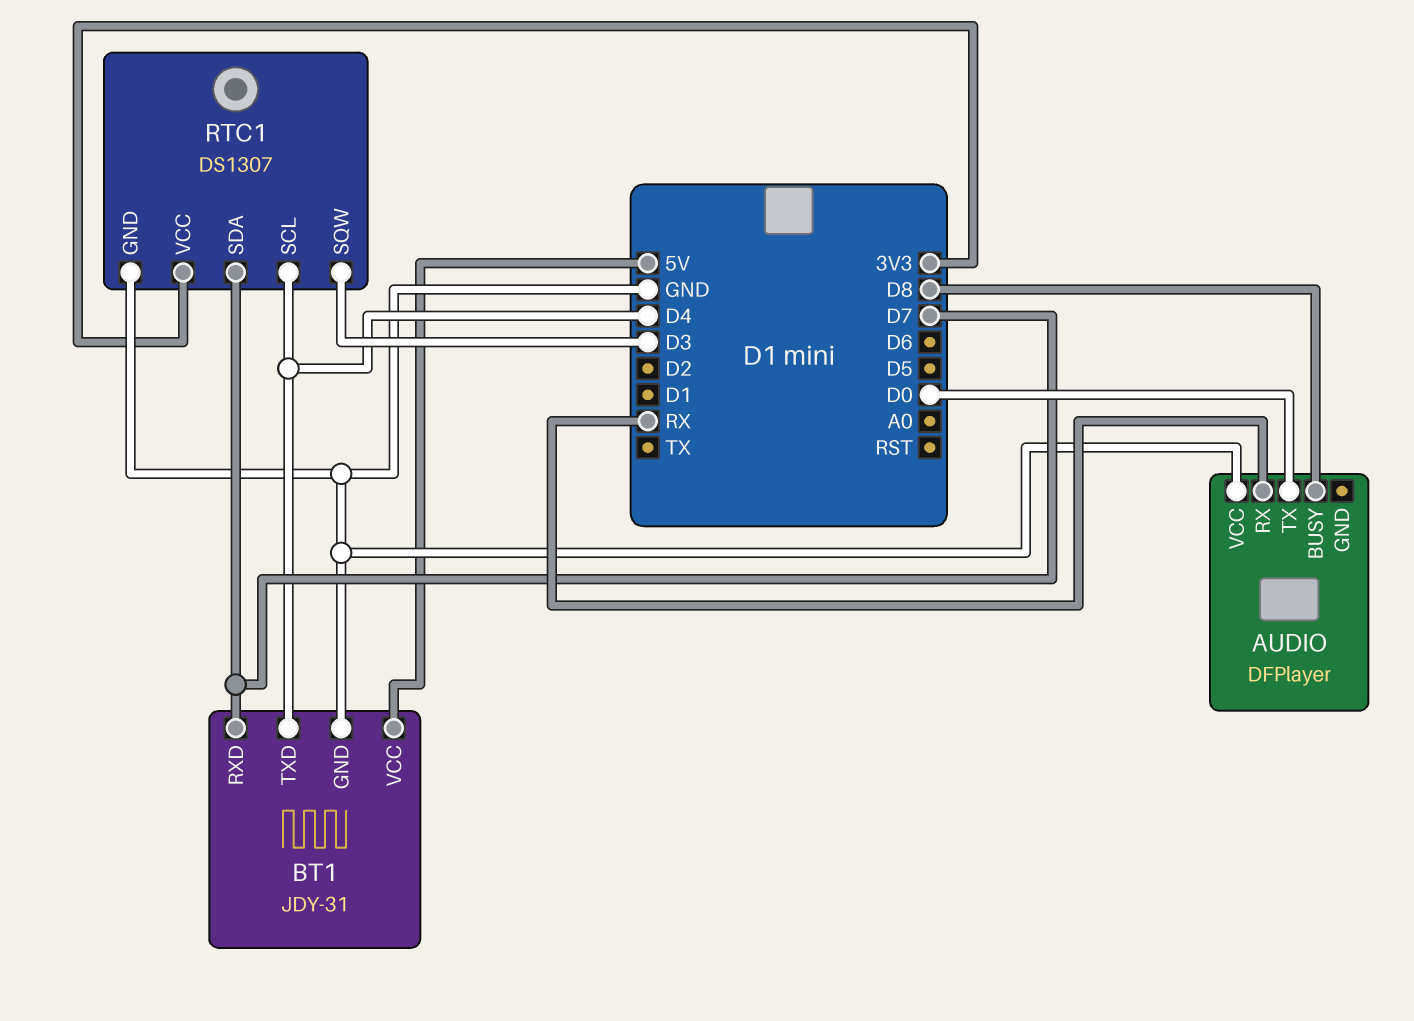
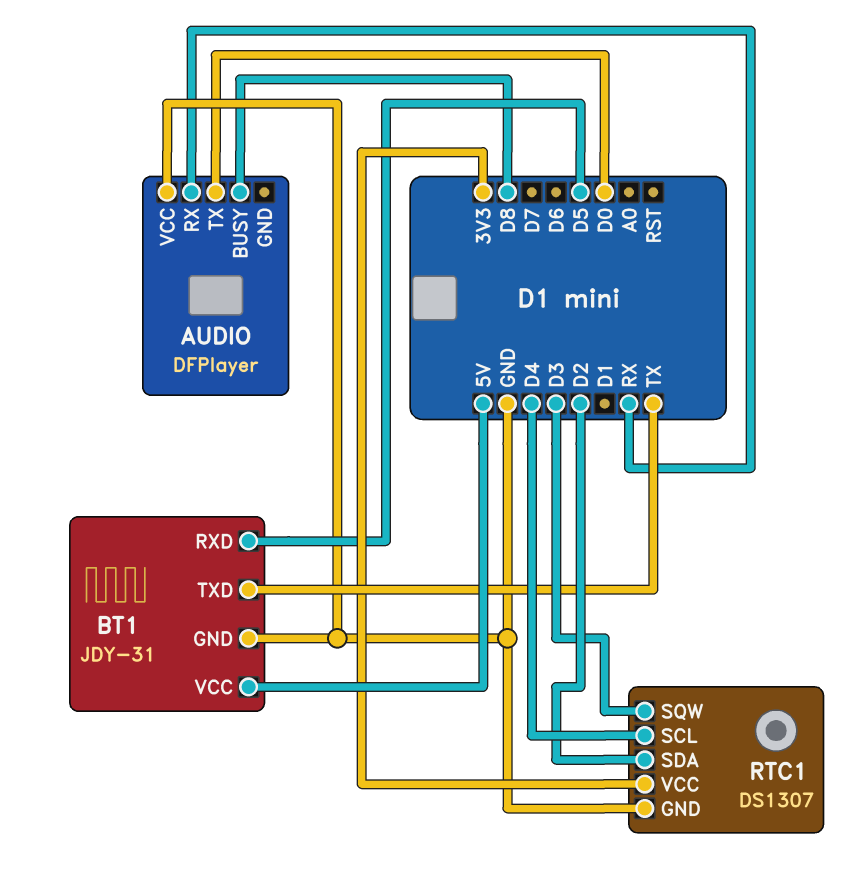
BT1 pin RXD: D7 -> D5
BT1 pin TXD: D4 -> TX
RTC1 pin SDA: D7 -> D2

